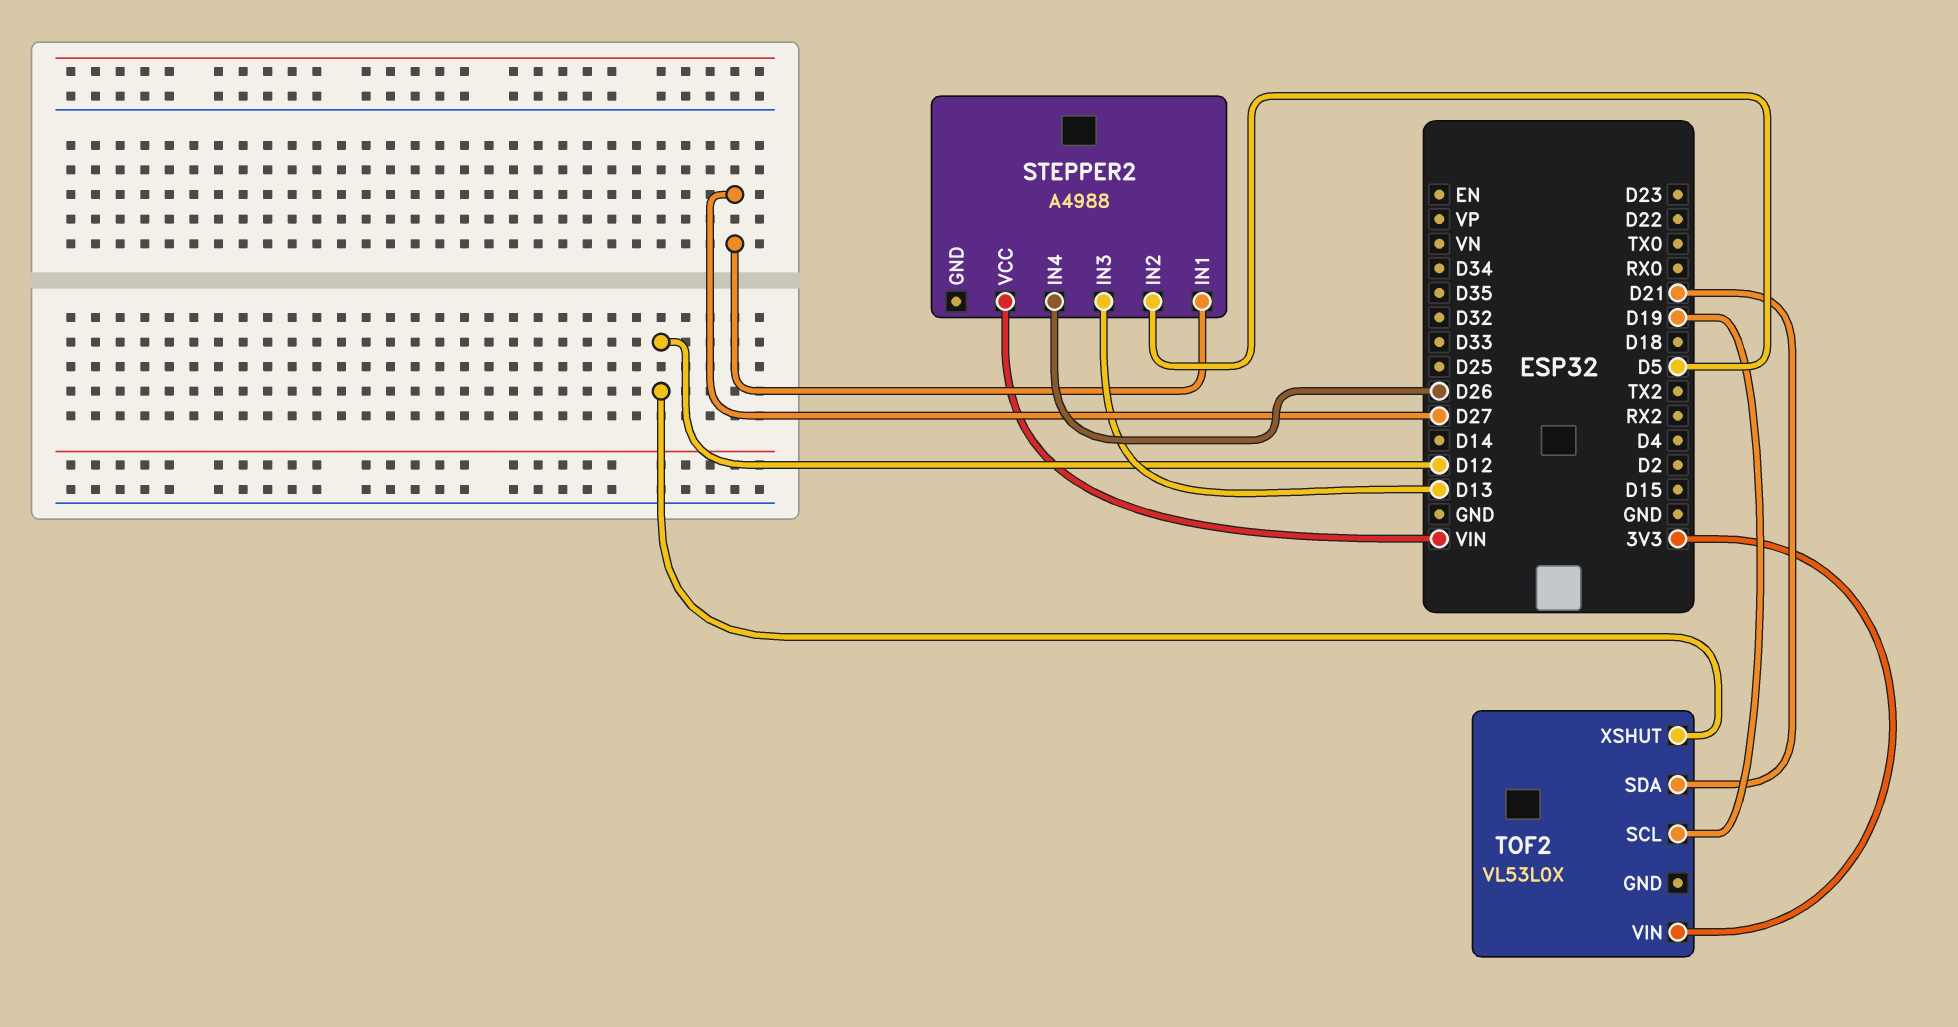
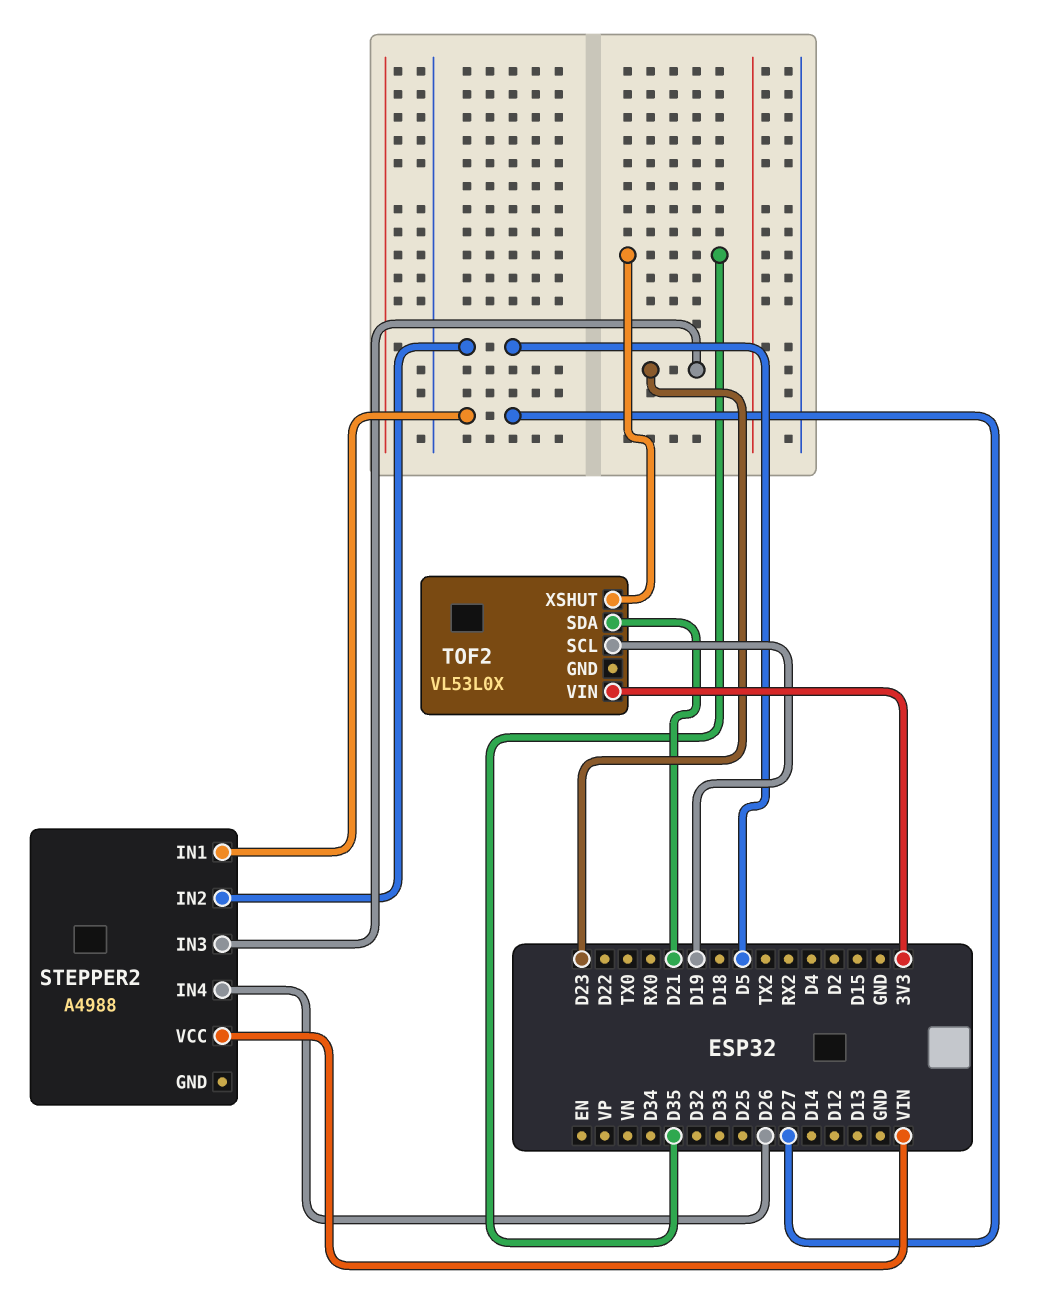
STEPPER2 pin IN3: D13 -> D23
TOF2 pin XSHUT: D12 -> D35

